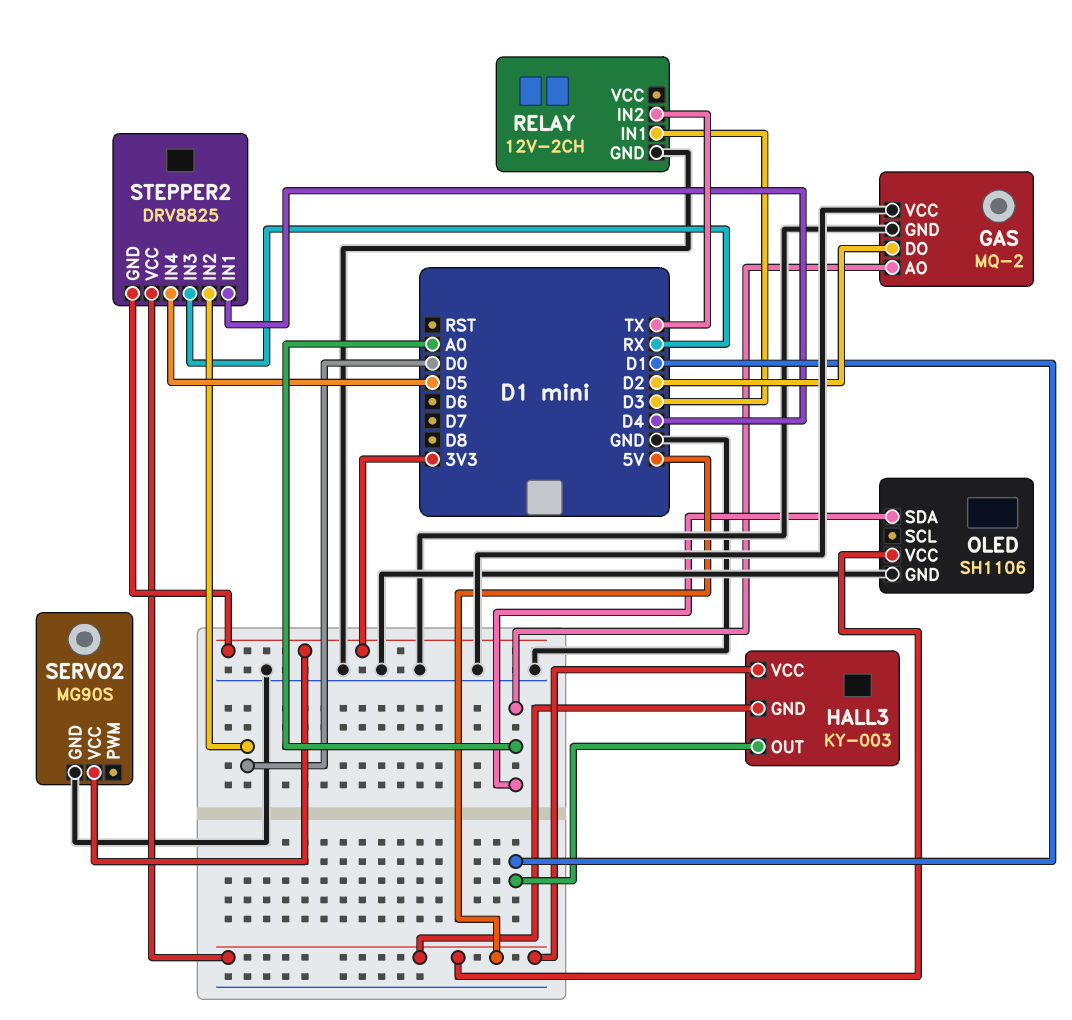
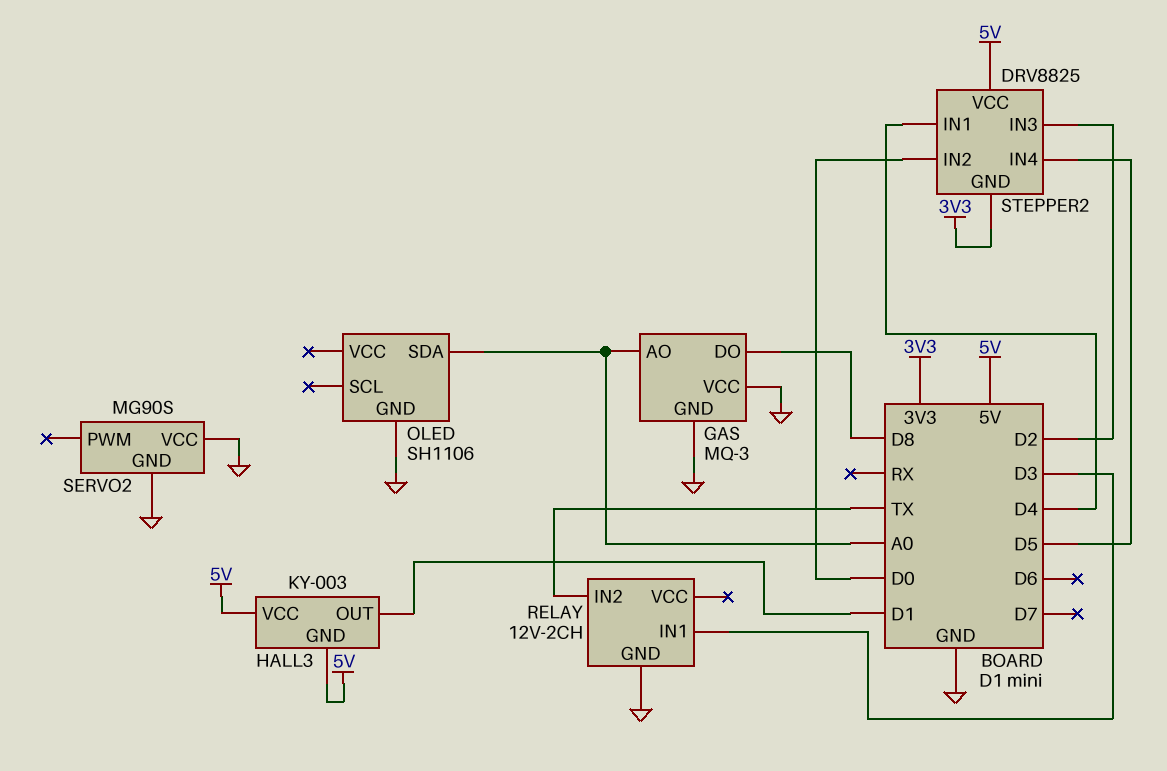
GAS: MQ-2 -> MQ-3
GAS pin DO: D2 -> D8
OLED pin VCC: 5V -> none
SERVO2 pin VCC: 3V3 -> GND
STEPPER2 pin IN3: RX -> D2

